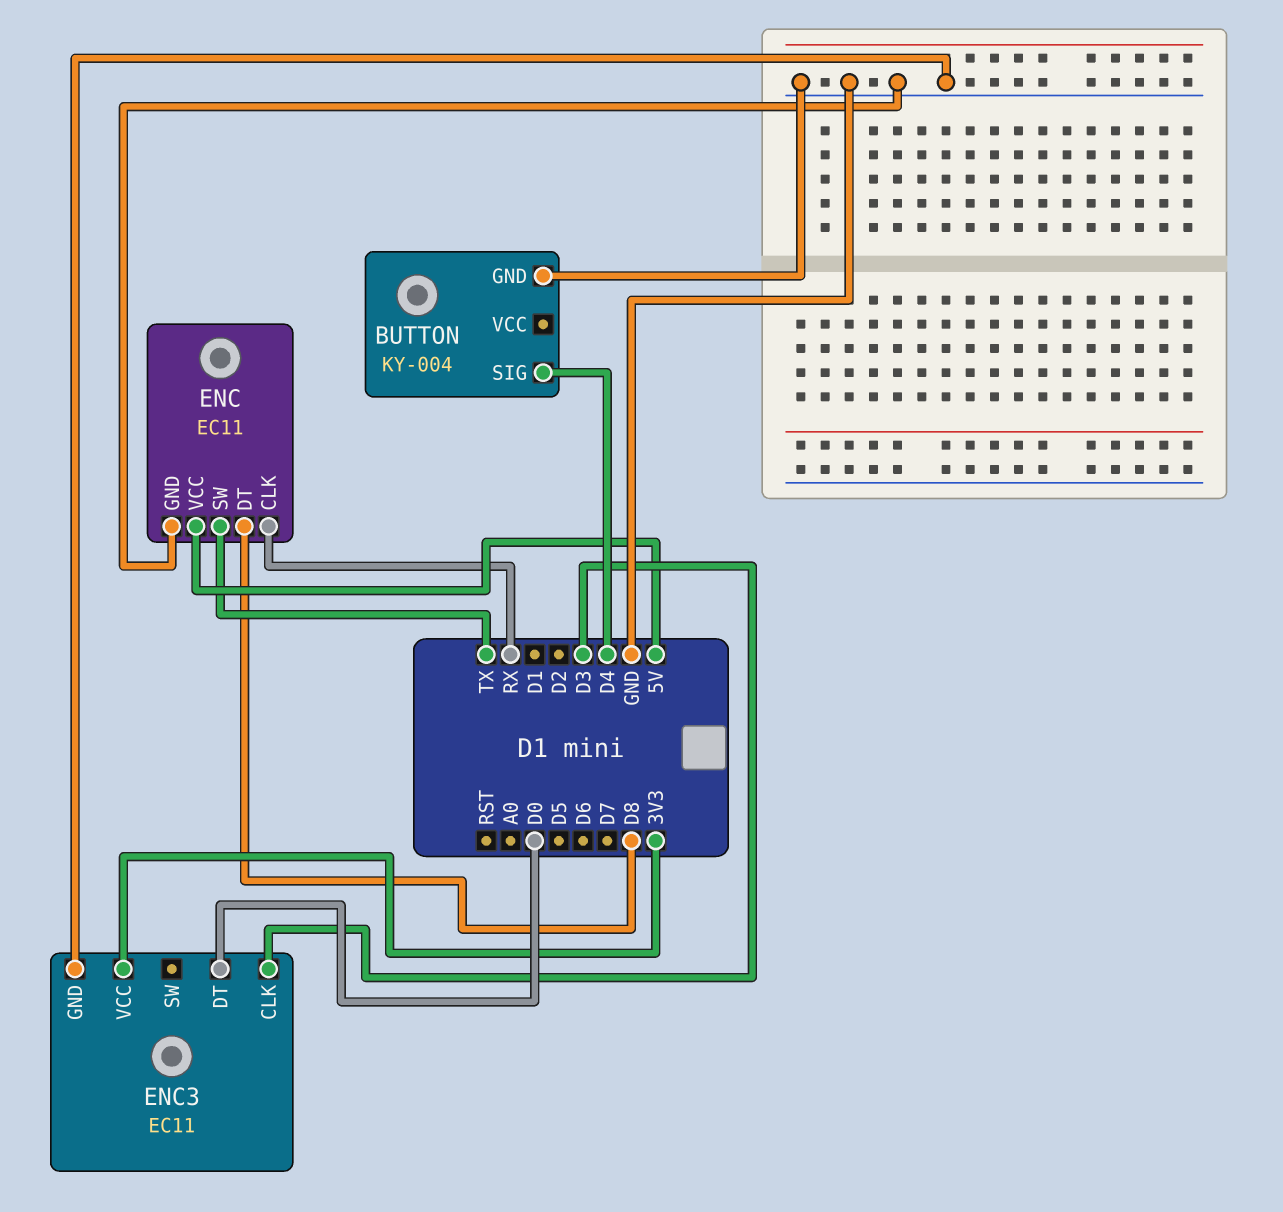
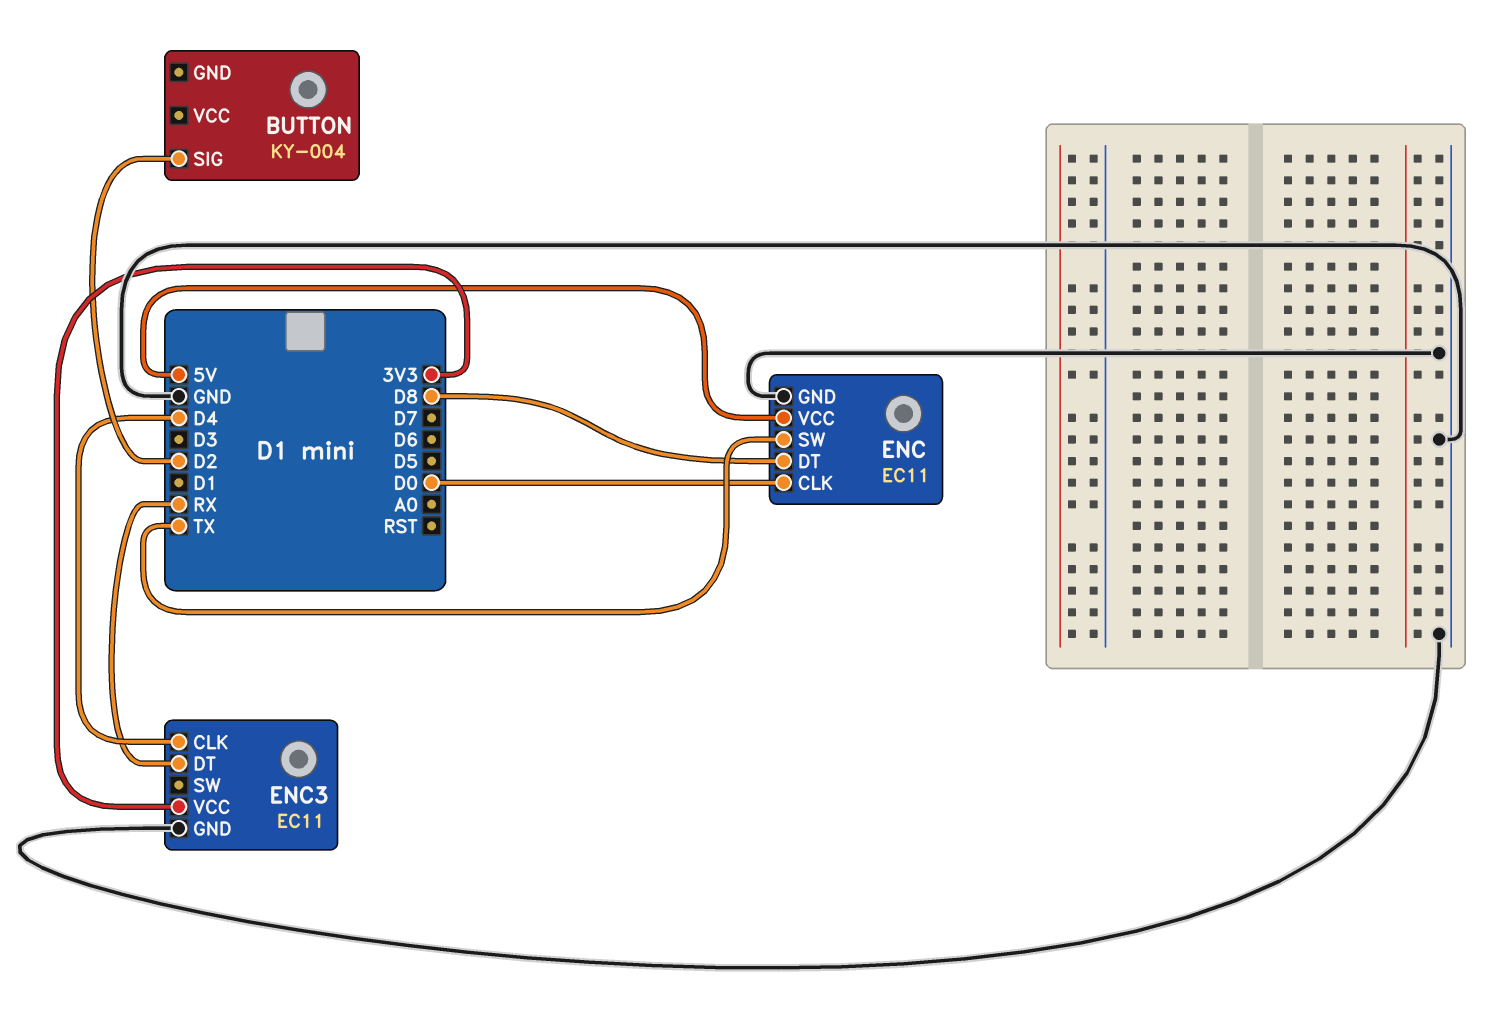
BUTTON pin GND: GND -> none
BUTTON pin SIG: D4 -> D2
ENC pin CLK: RX -> D0
ENC3 pin CLK: D3 -> D4
ENC3 pin DT: D0 -> RX

